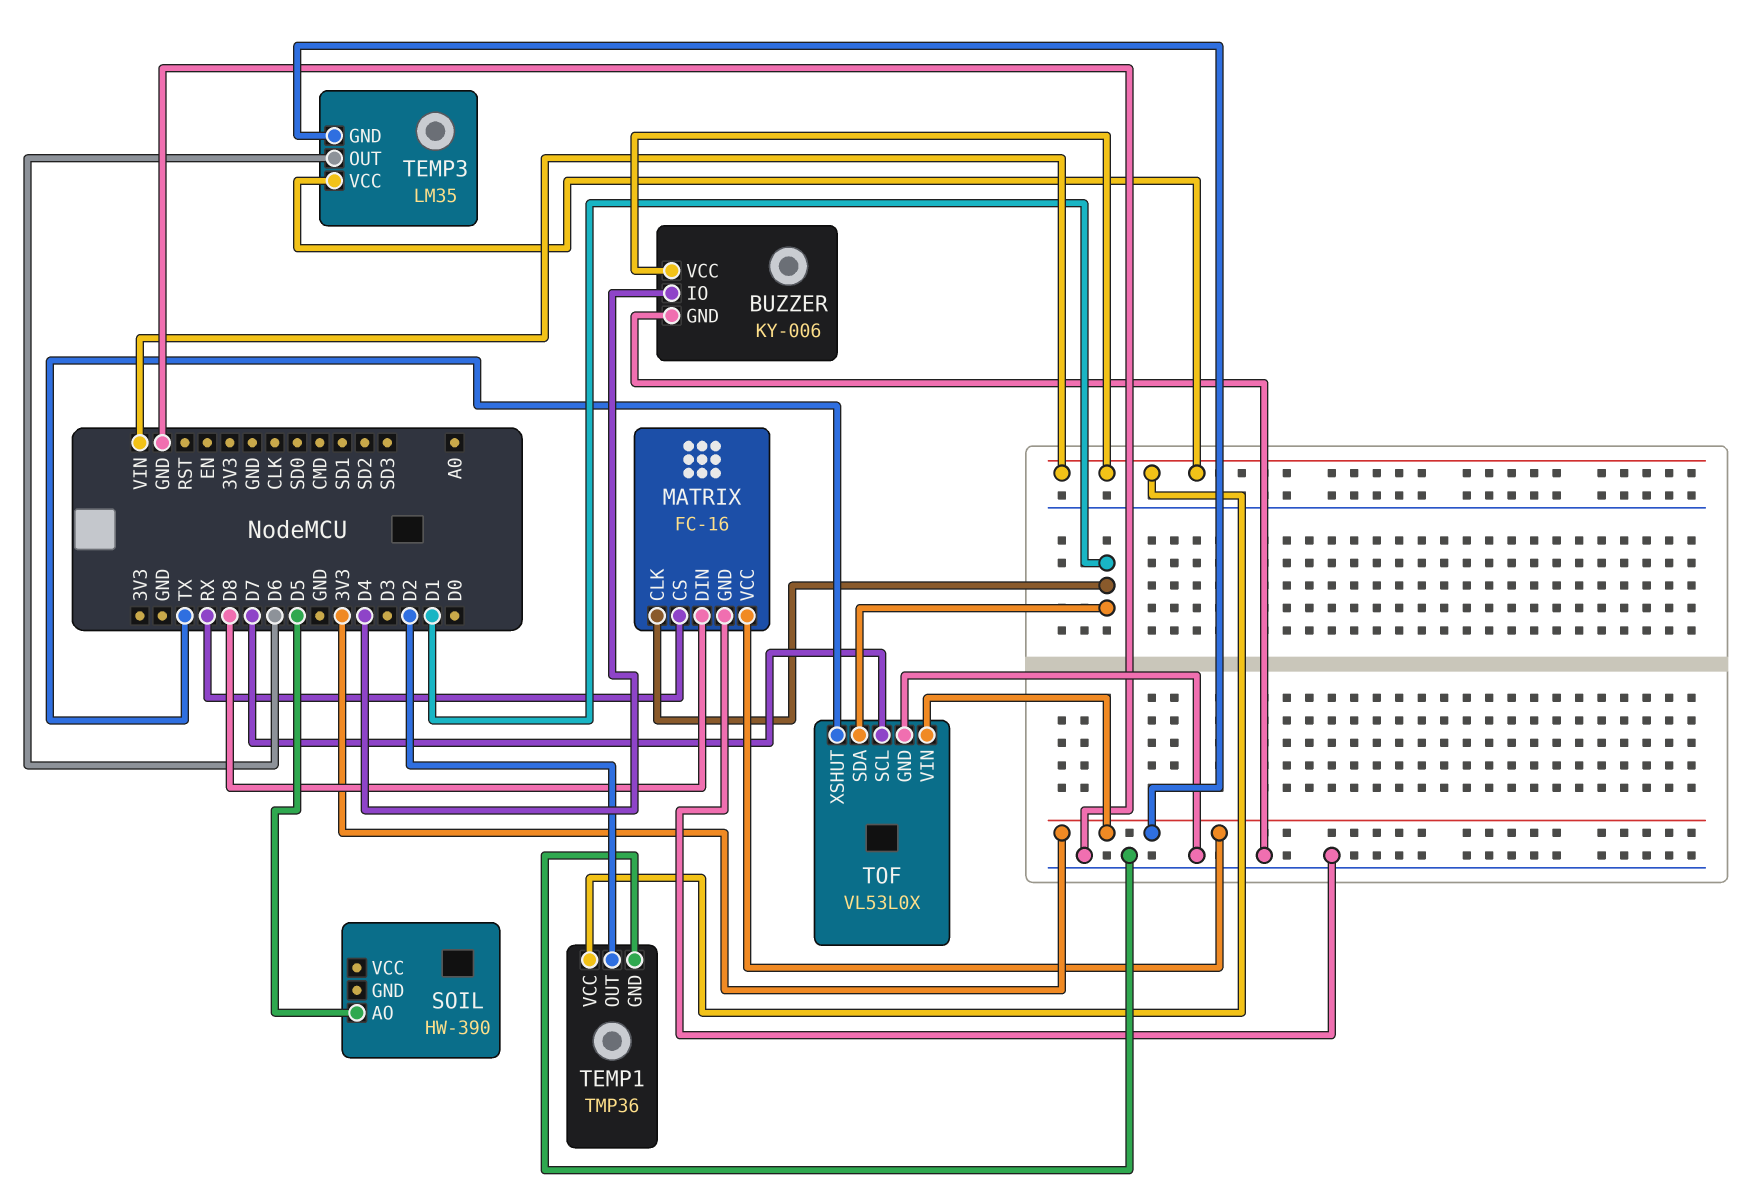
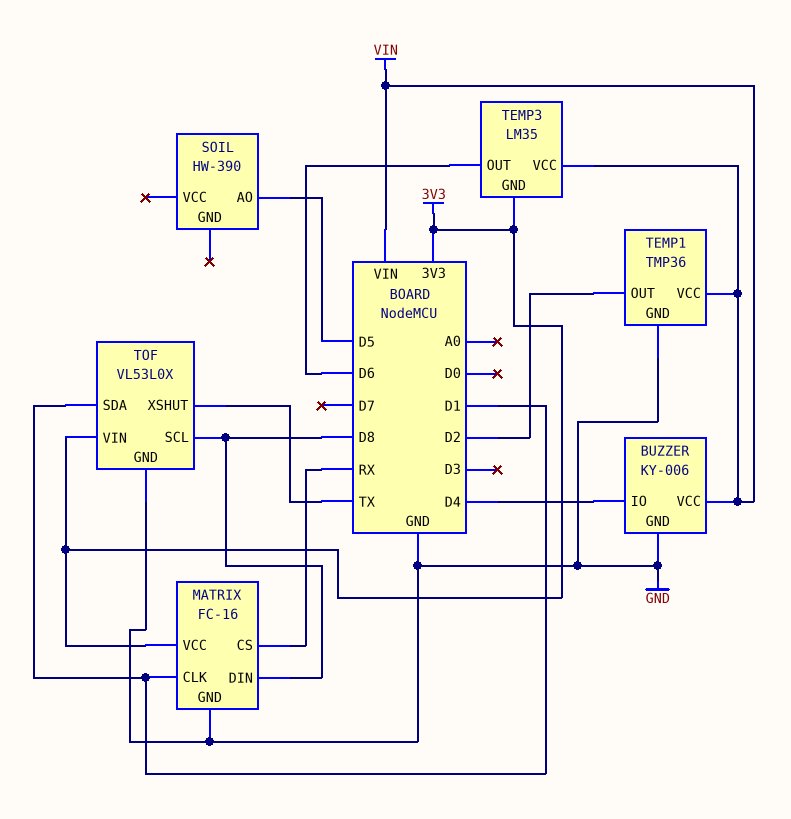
TOF pin SCL: D7 -> D8

